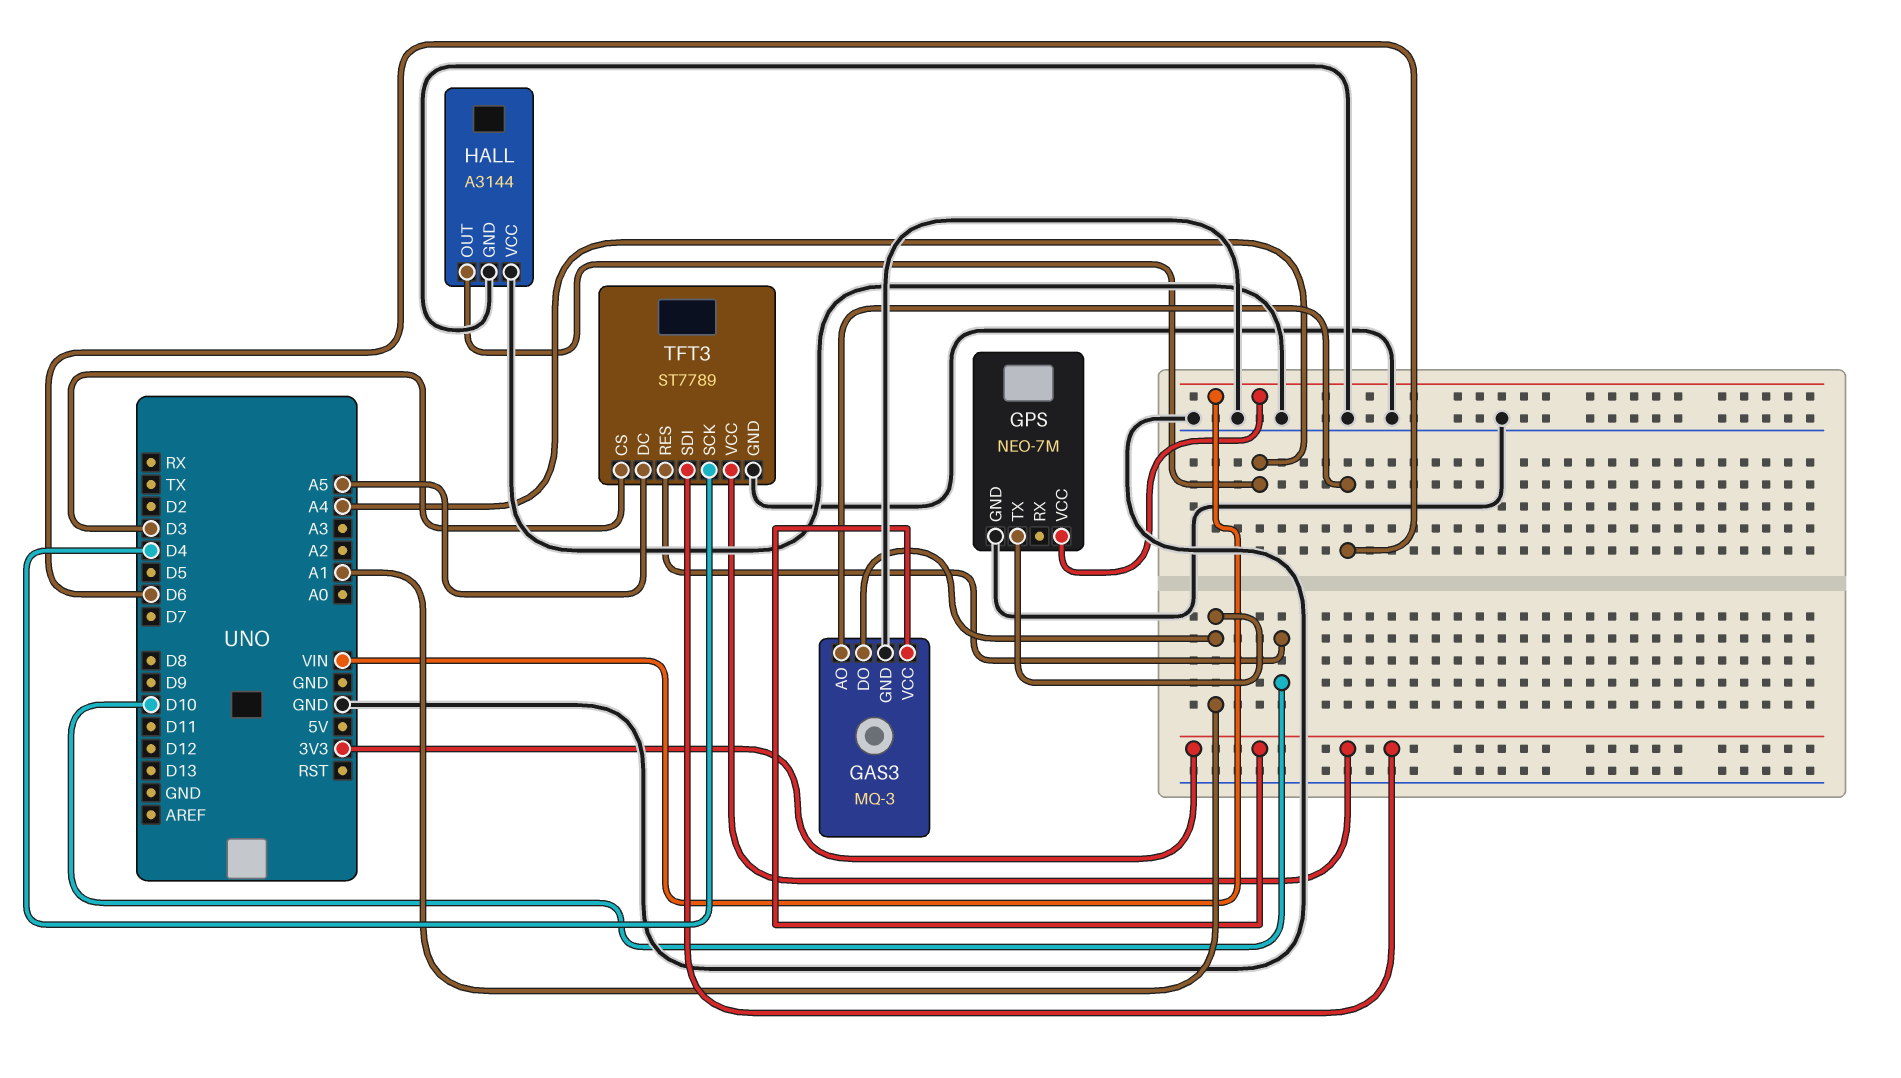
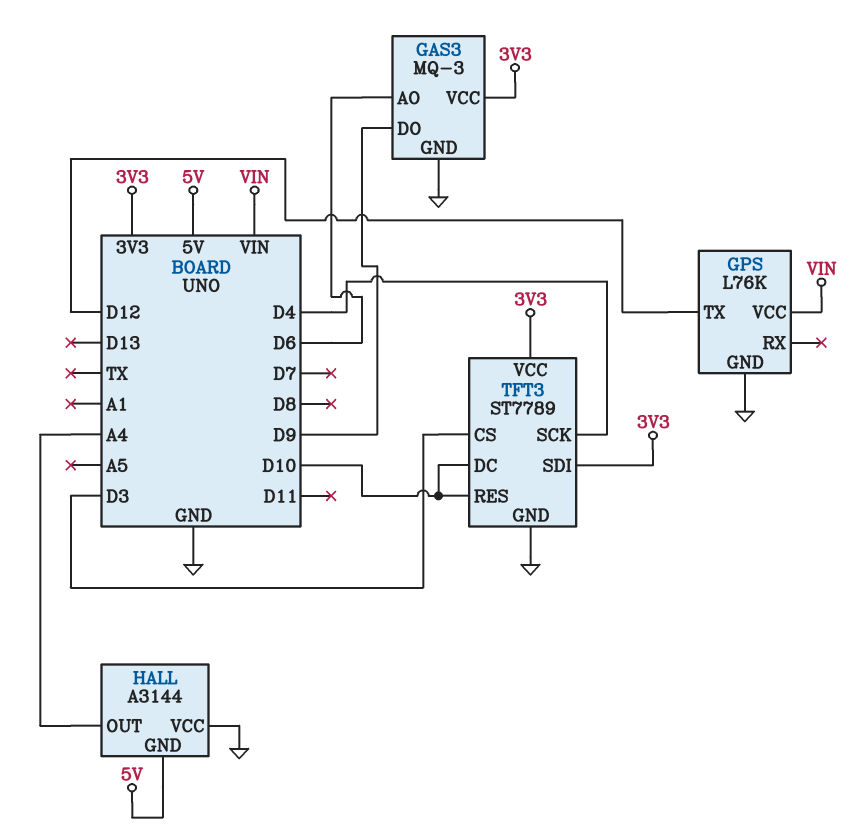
GAS3 pin DO: A1 -> D9
GPS: NEO-7M -> L76K
GPS pin TX: A1 -> D12
HALL pin GND: GND -> 5V
TFT3 pin DC: A5 -> D10

